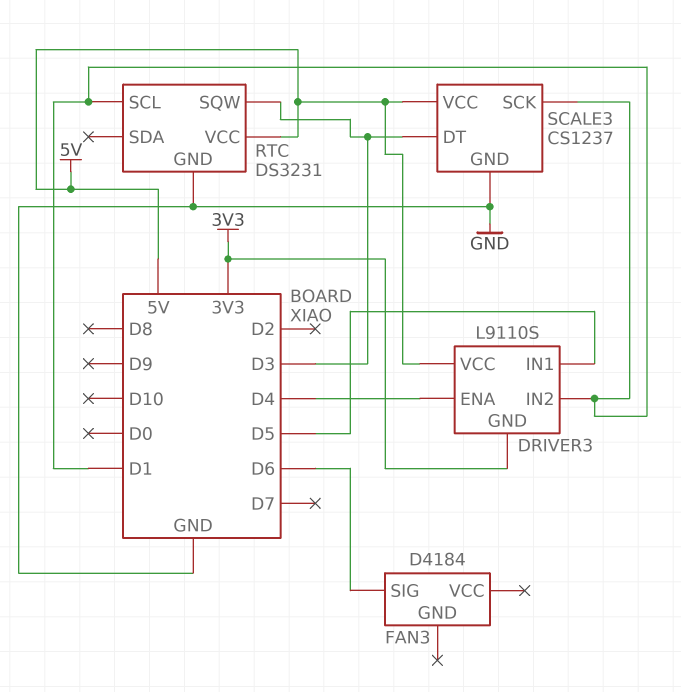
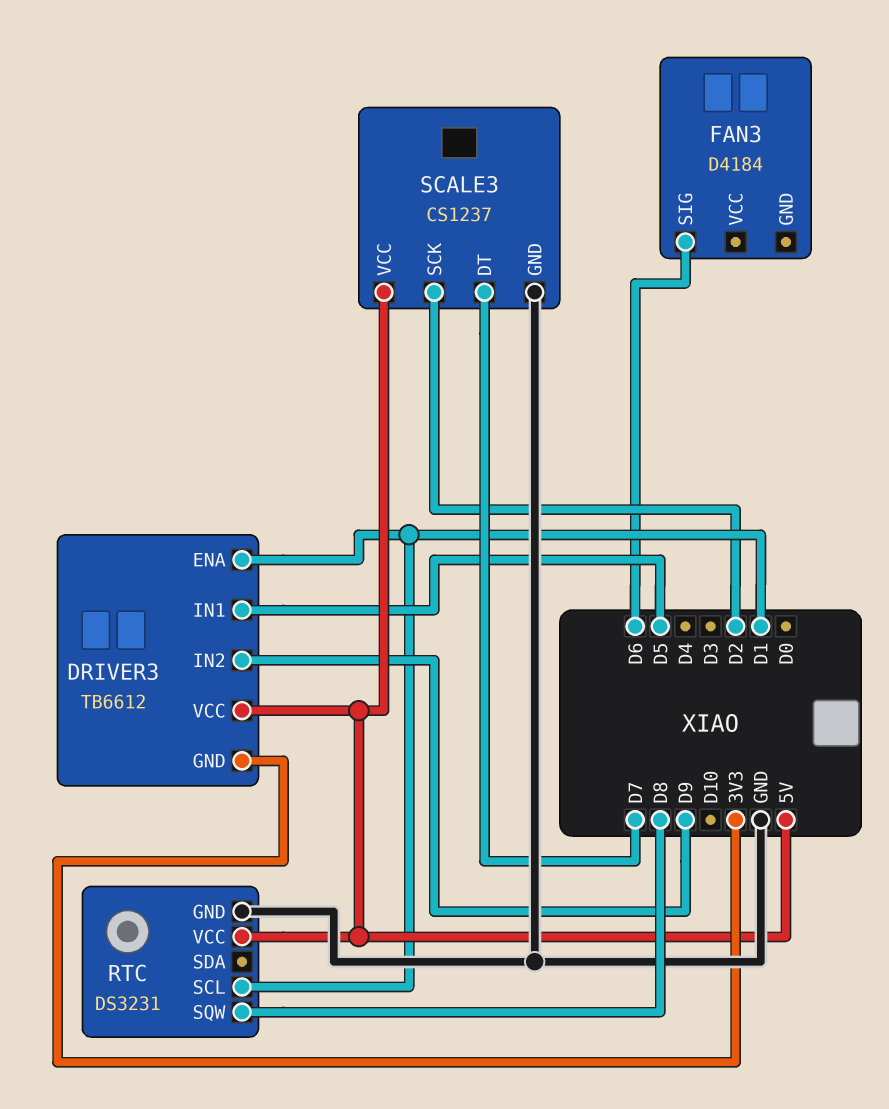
DRIVER3: L9110S -> TB6612
DRIVER3 pin ENA: D4 -> D1
DRIVER3 pin IN2: D1 -> D9
RTC pin SQW: D3 -> D8
SCALE3 pin DT: D3 -> D7
SCALE3 pin SCK: D1 -> D2

